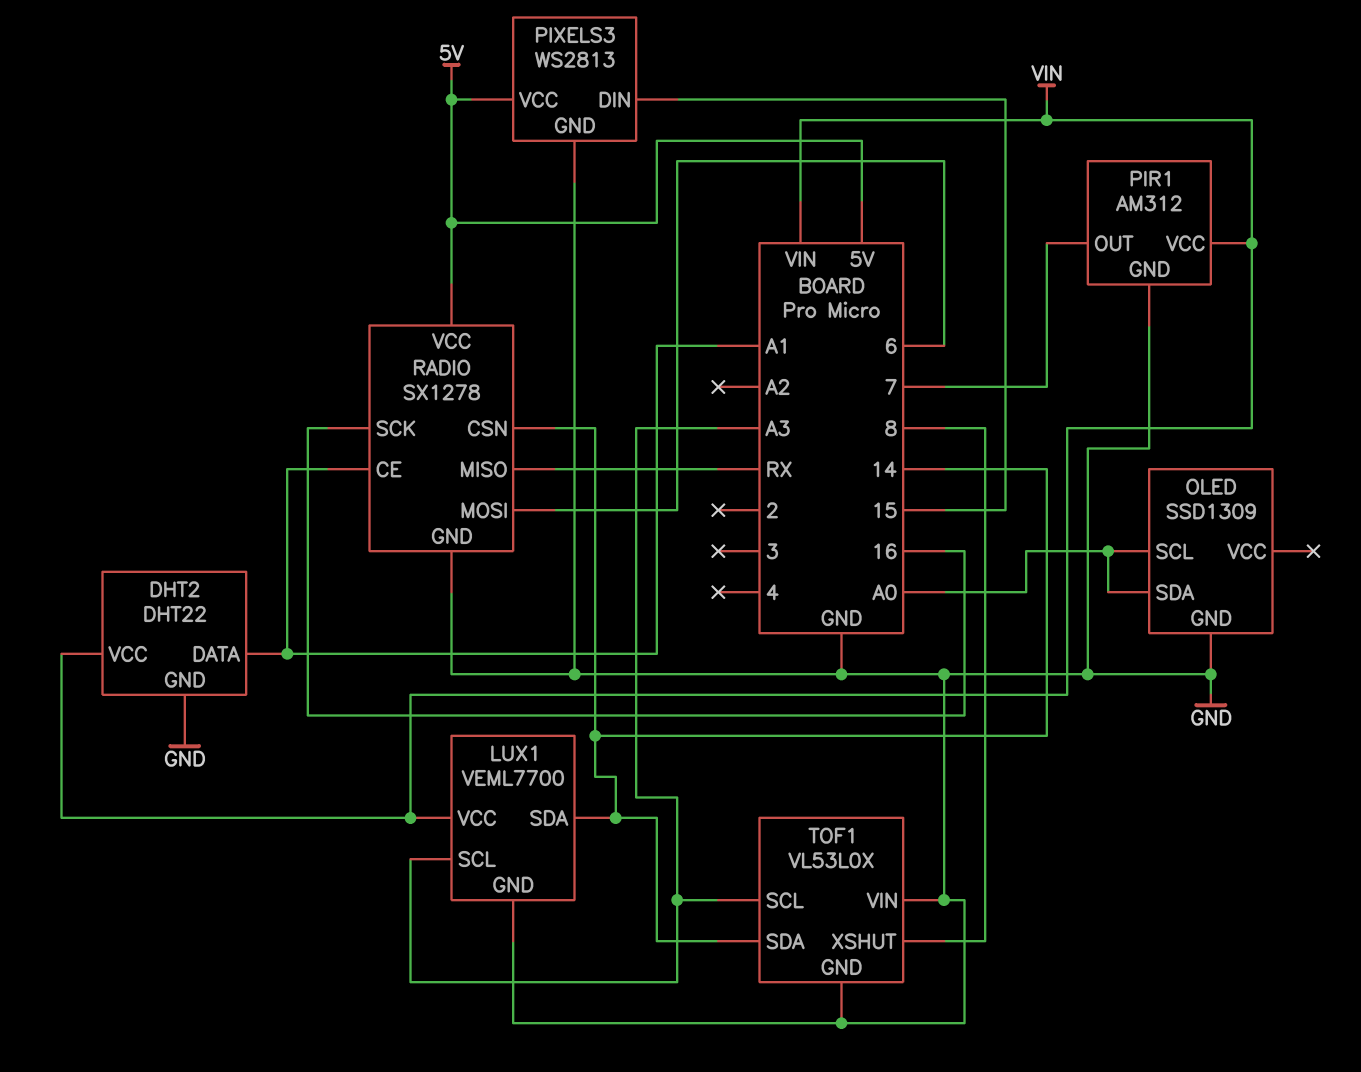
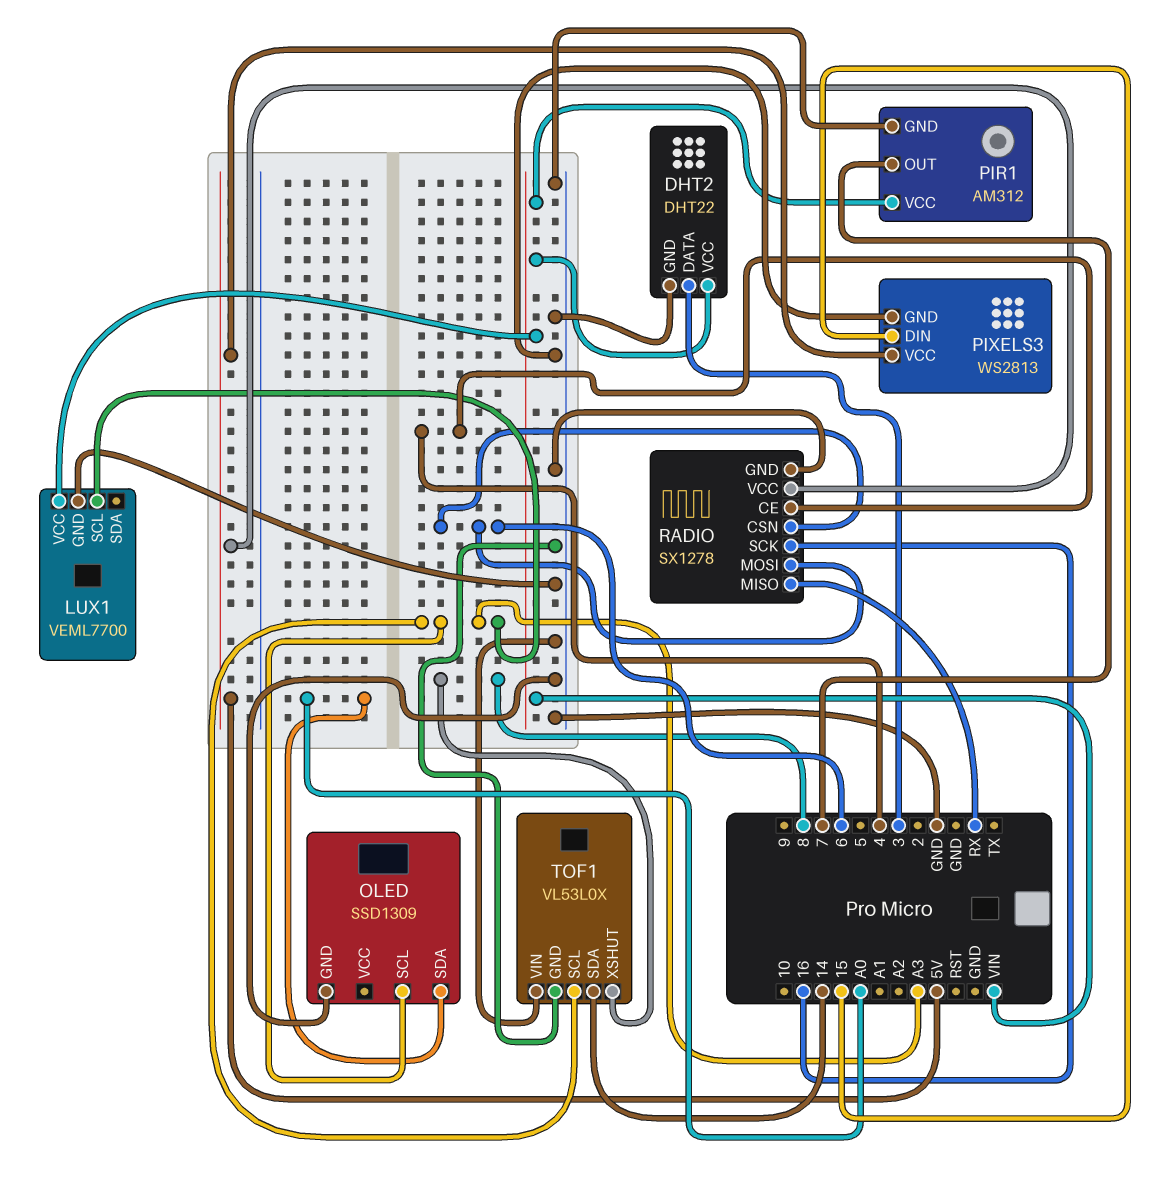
DHT2 pin DATA: A1 -> 3
LUX1 pin SDA: 14 -> none
OLED pin SCL: A0 -> A3
RADIO pin CE: A1 -> 4
RADIO pin CSN: 14 -> 6

